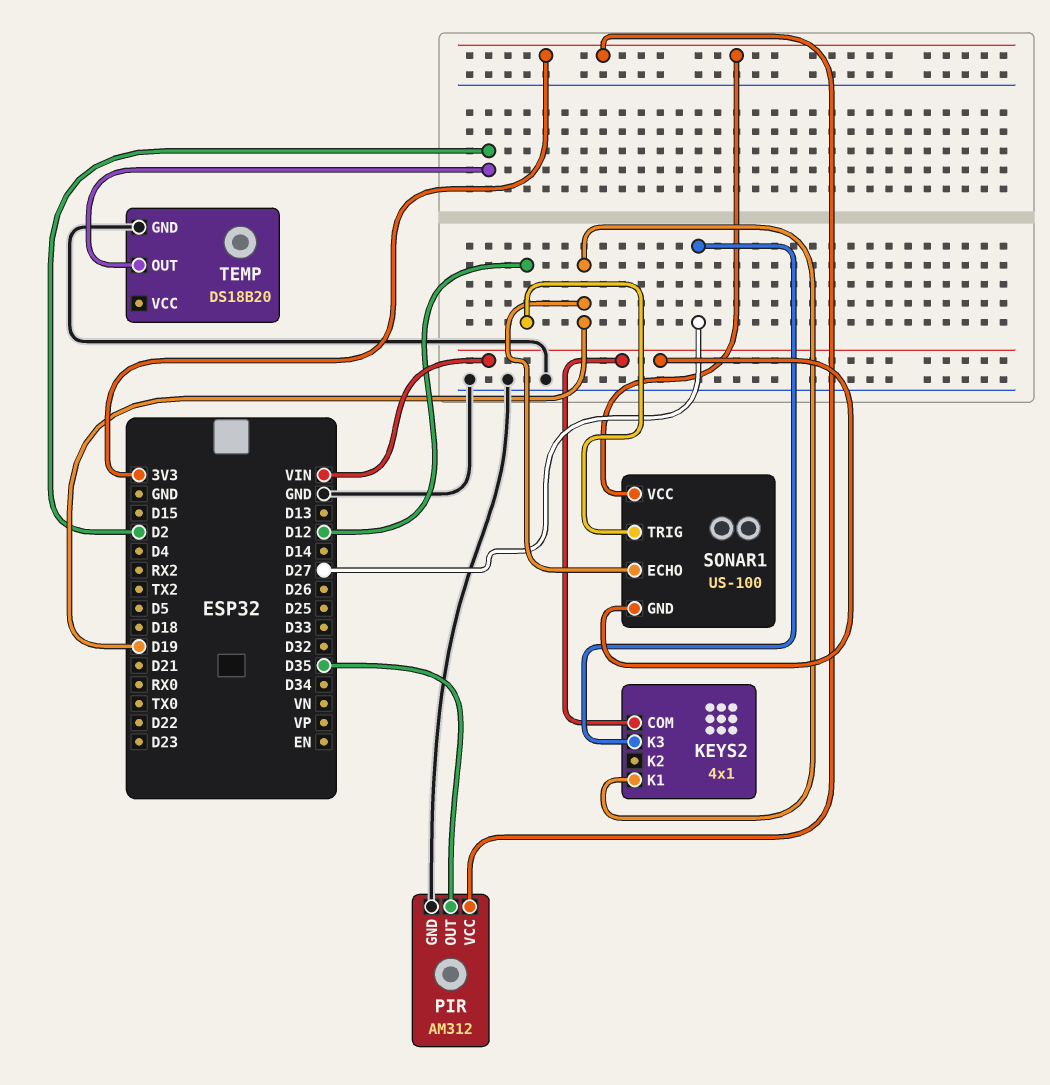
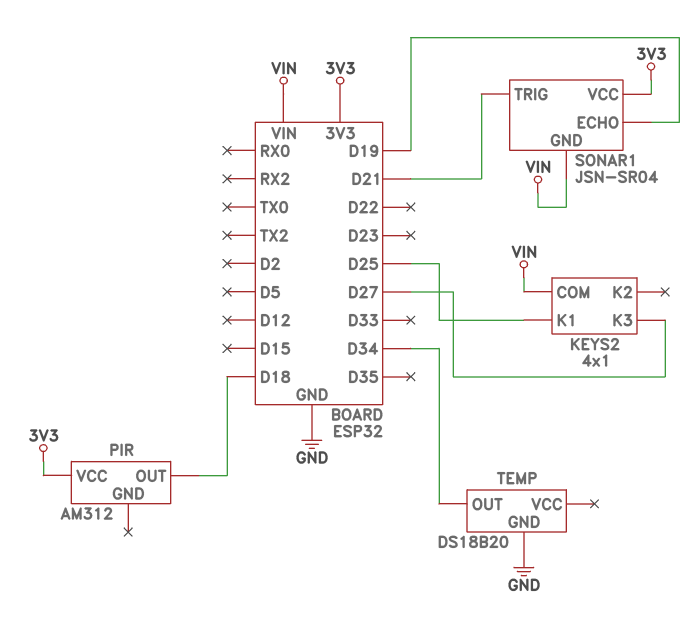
KEYS2 pin K1: D19 -> D25
PIR pin GND: GND -> none
PIR pin OUT: D35 -> D18
SONAR1: US-100 -> JSN-SR04
SONAR1 pin TRIG: D12 -> D21
TEMP pin OUT: D2 -> D34

